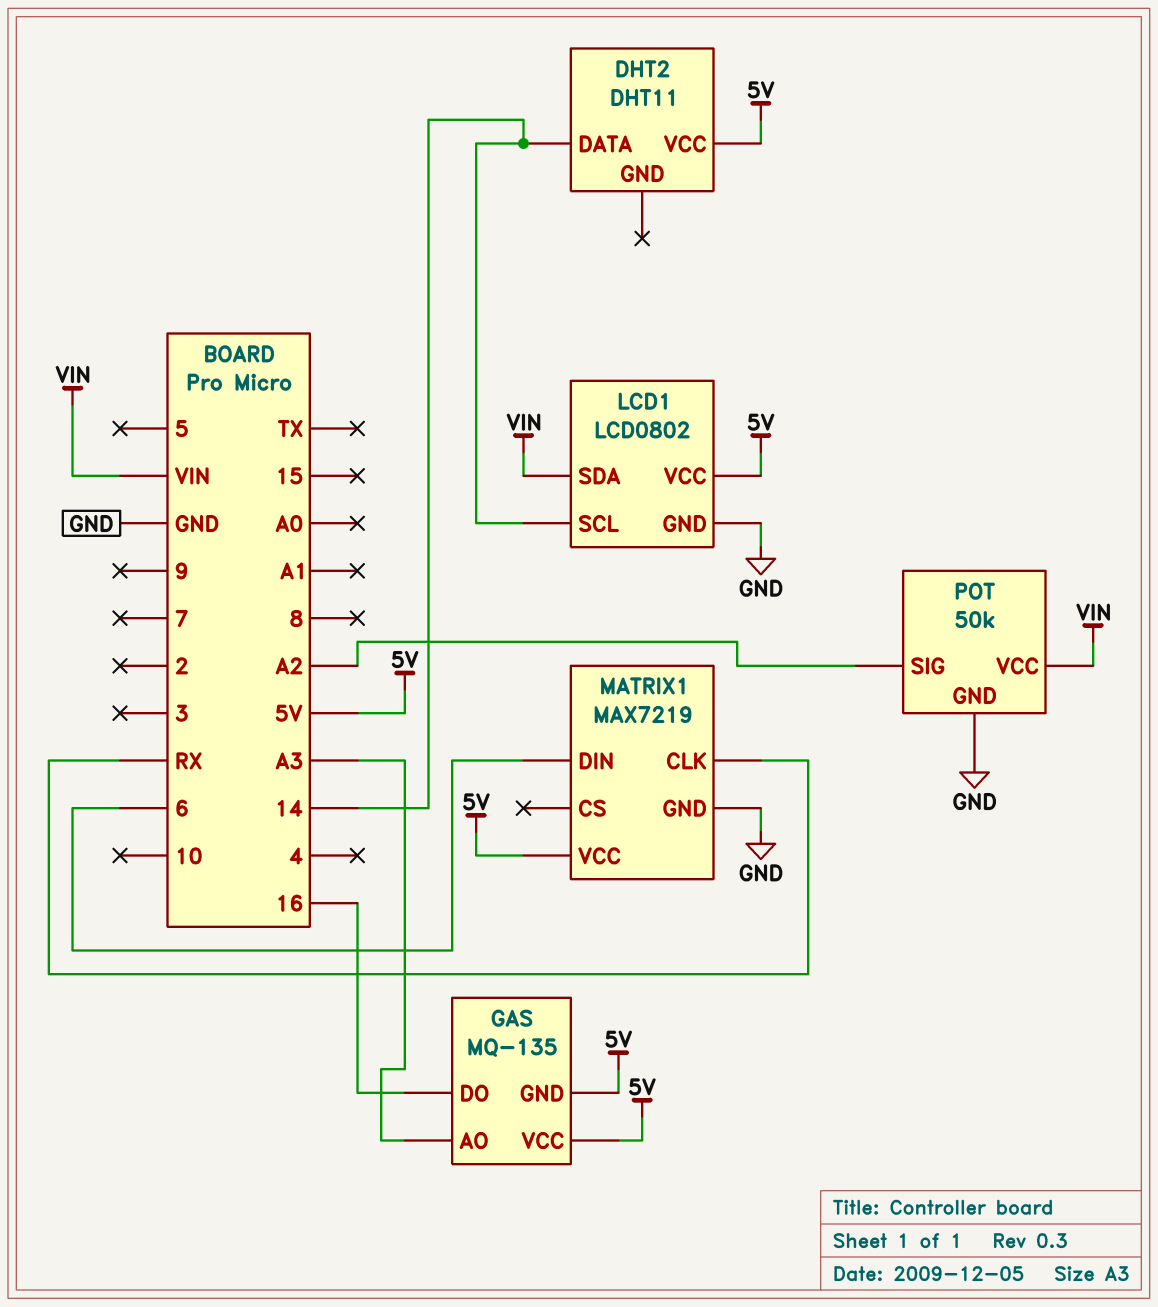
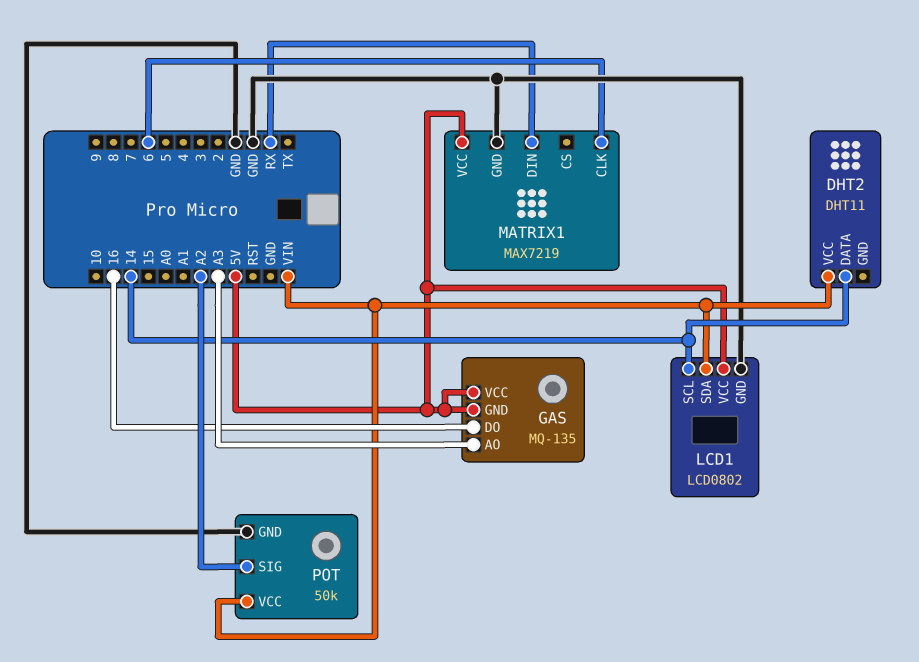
DHT2 pin VCC: 5V -> VIN
MATRIX1 pin CLK: RX -> 6
MATRIX1 pin DIN: 6 -> RX

